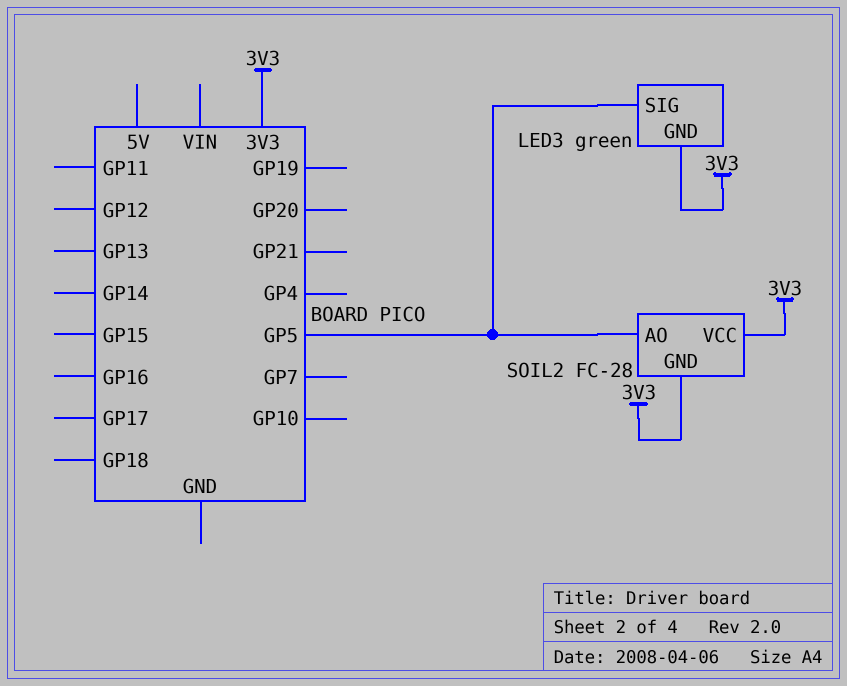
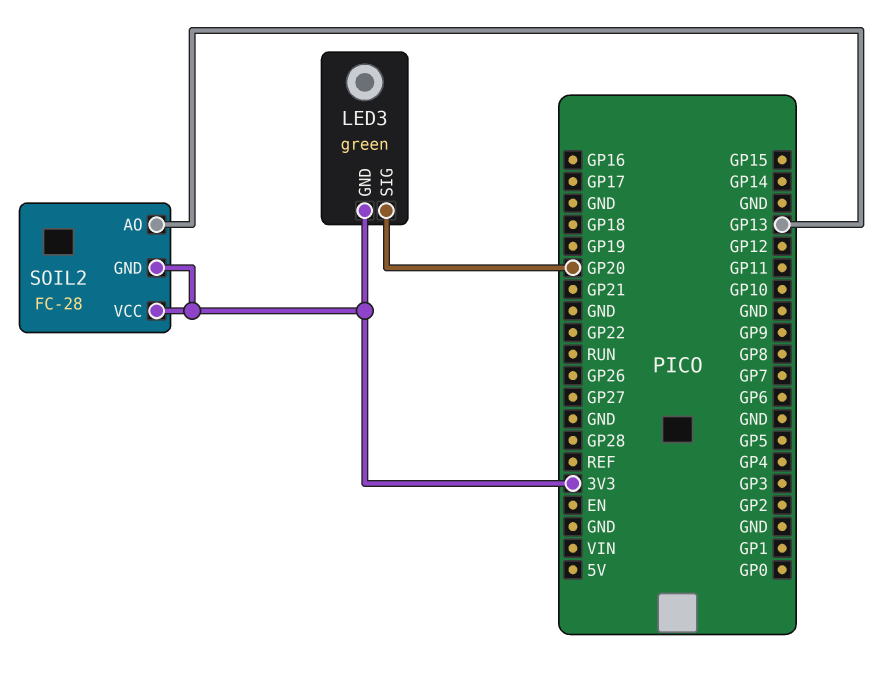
LED3 pin SIG: GP5 -> GP20
SOIL2 pin AO: GP5 -> GP13

